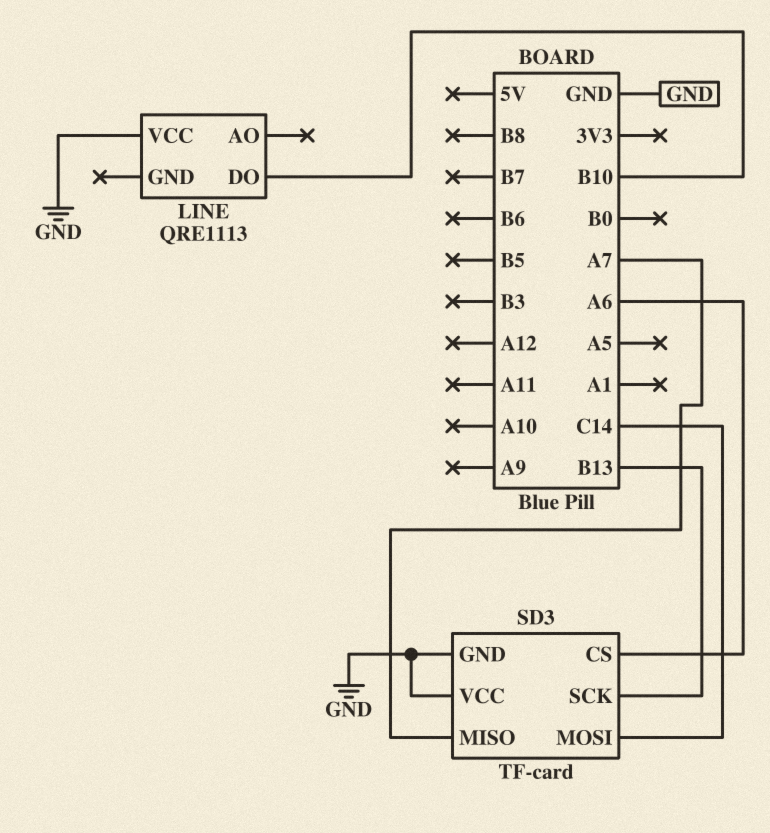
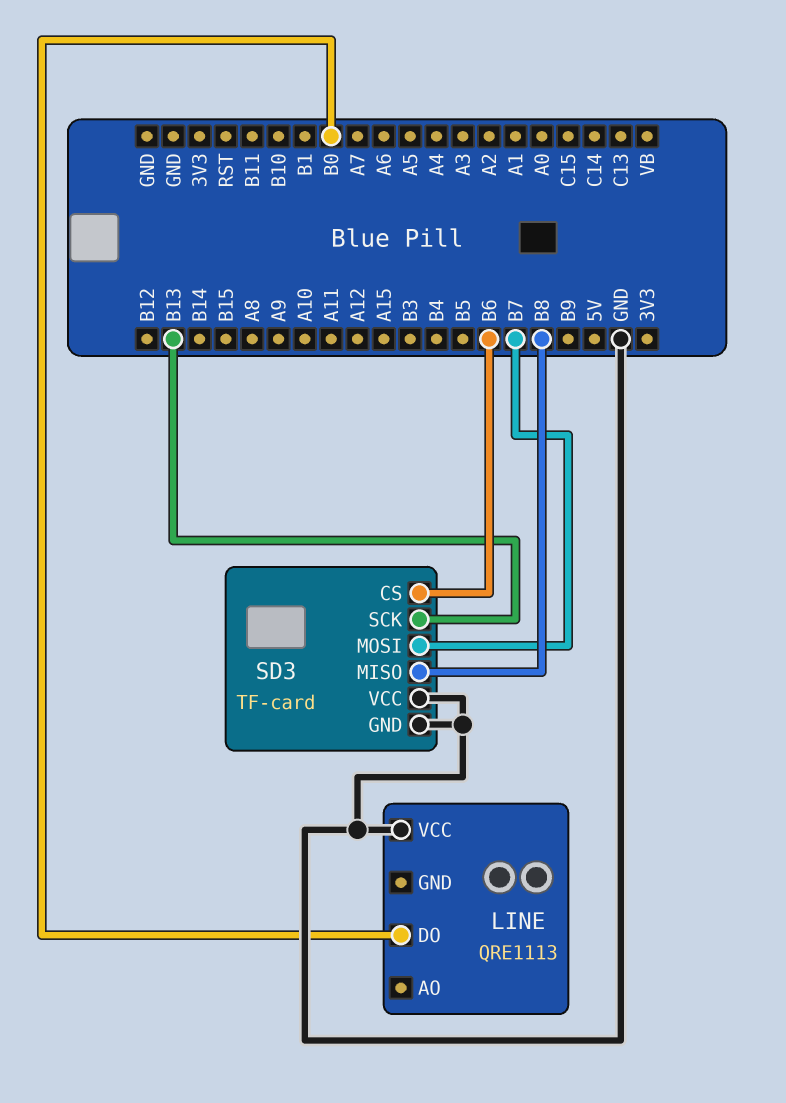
LINE pin DO: B10 -> B0
SD3 pin CS: A6 -> B6
SD3 pin MISO: A7 -> B8
SD3 pin MOSI: C14 -> B7

